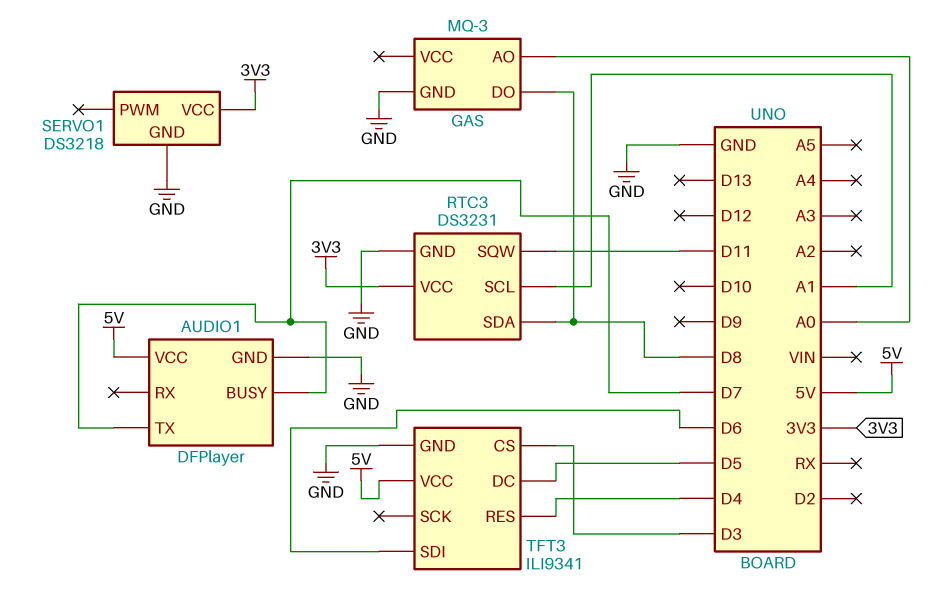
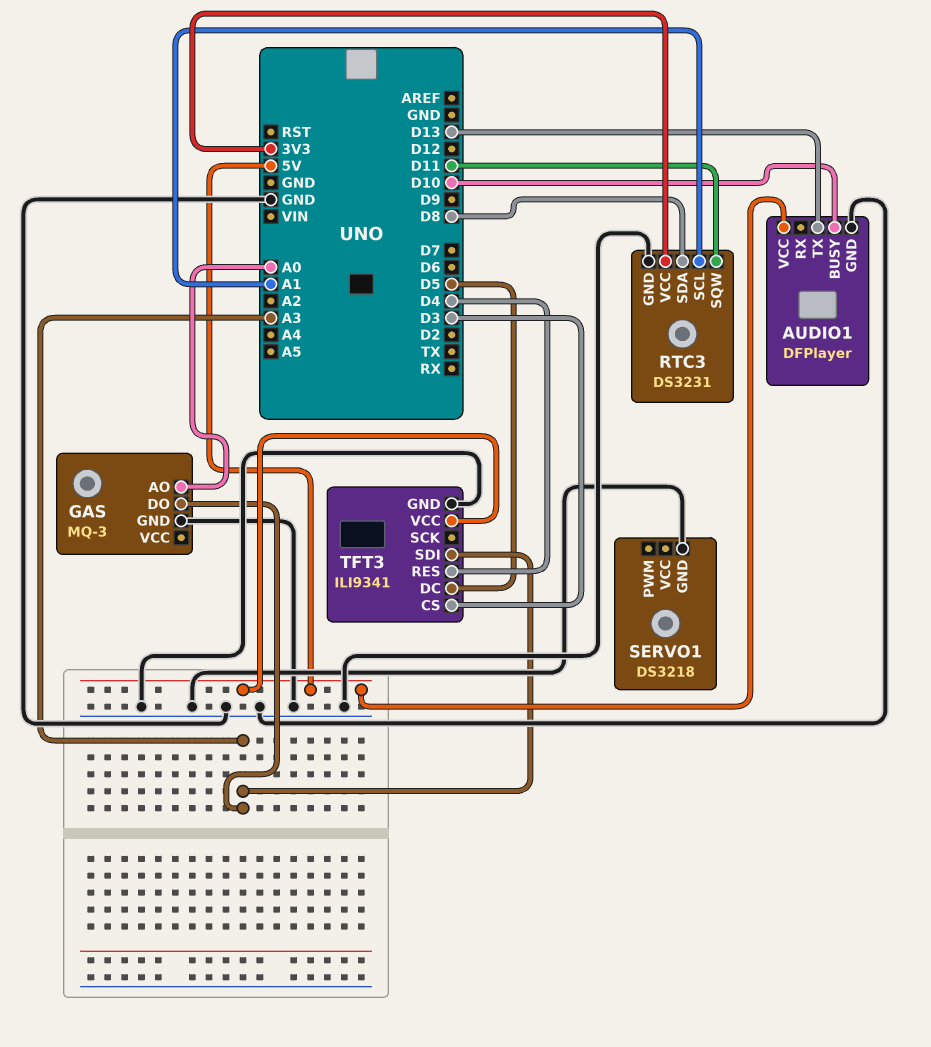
AUDIO1 pin BUSY: D7 -> D10
AUDIO1 pin TX: D7 -> D13
GAS pin DO: D8 -> A3
SERVO1 pin VCC: 3V3 -> none
TFT3 pin SDI: D6 -> A3

